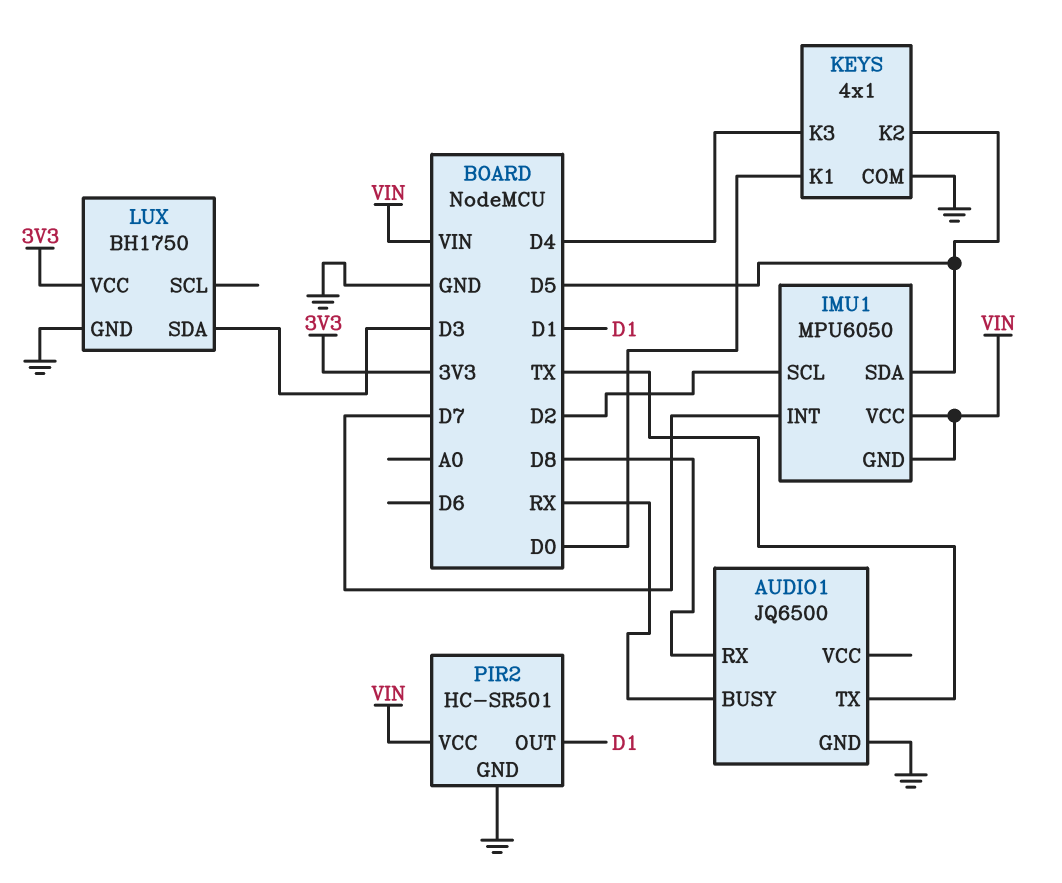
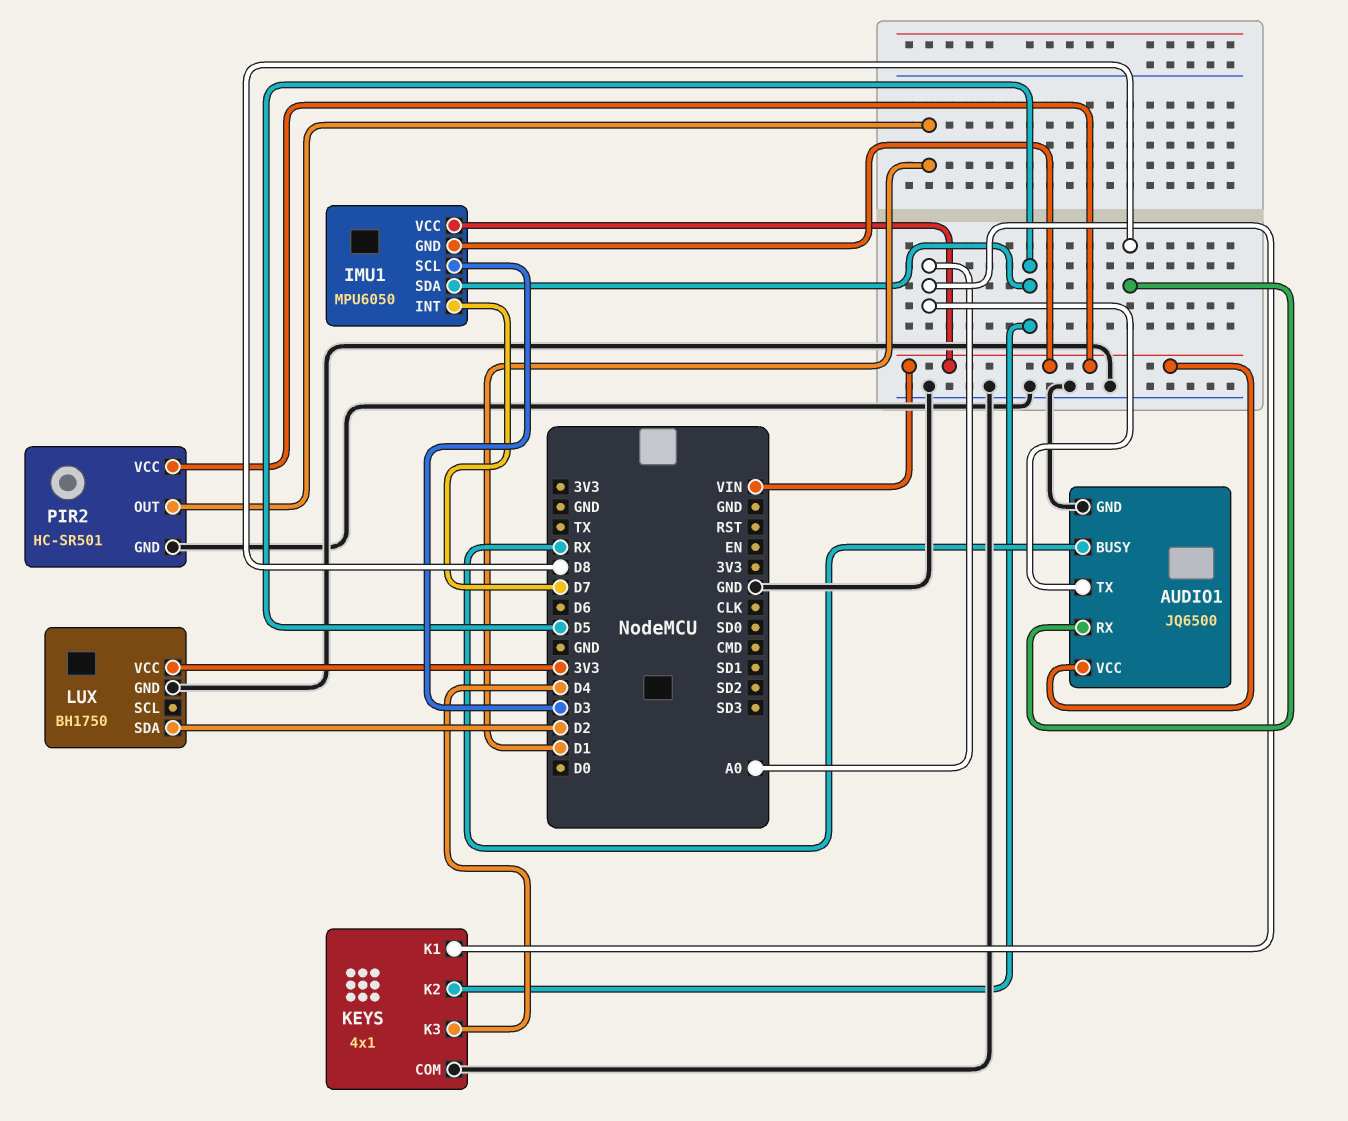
AUDIO1 pin TX: TX -> A0
AUDIO1 pin VCC: none -> VIN
IMU1 pin SCL: D2 -> D3
KEYS pin K1: D0 -> A0
LUX pin SDA: D3 -> D2

